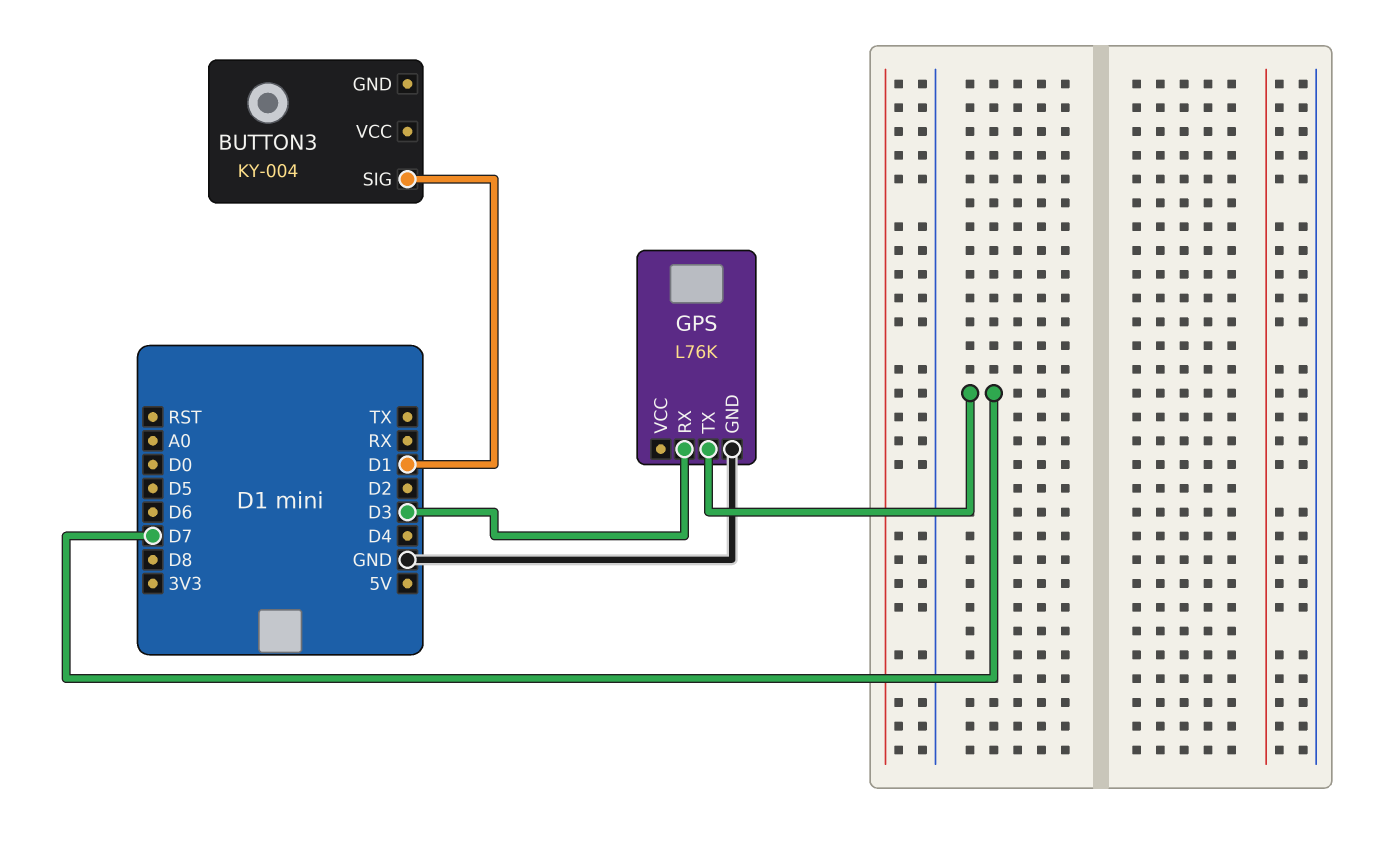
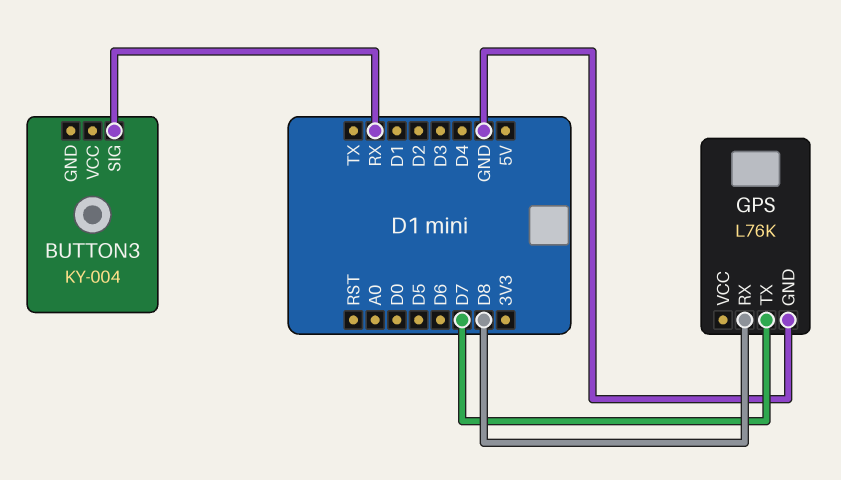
BUTTON3 pin SIG: D1 -> RX
GPS pin RX: D3 -> D8

